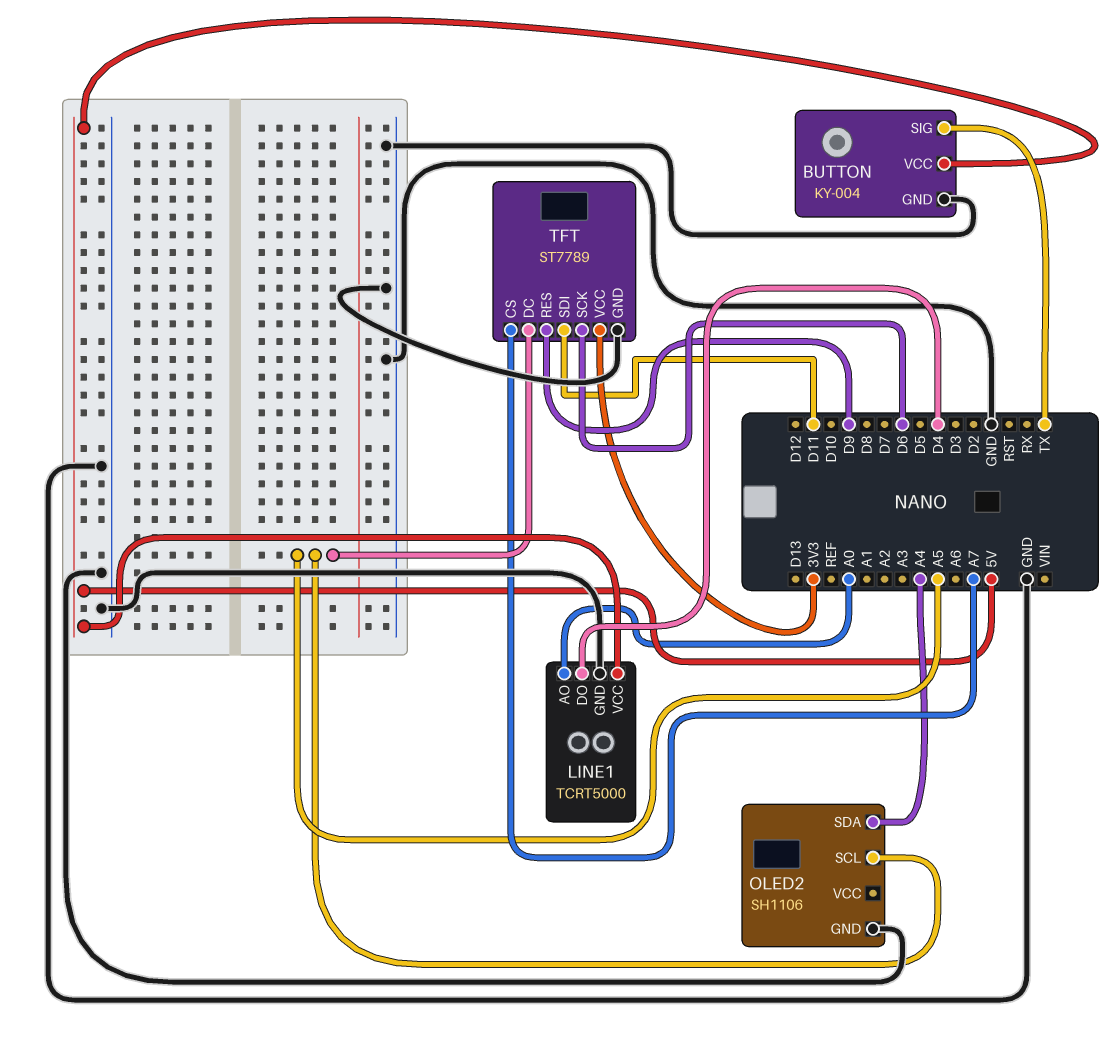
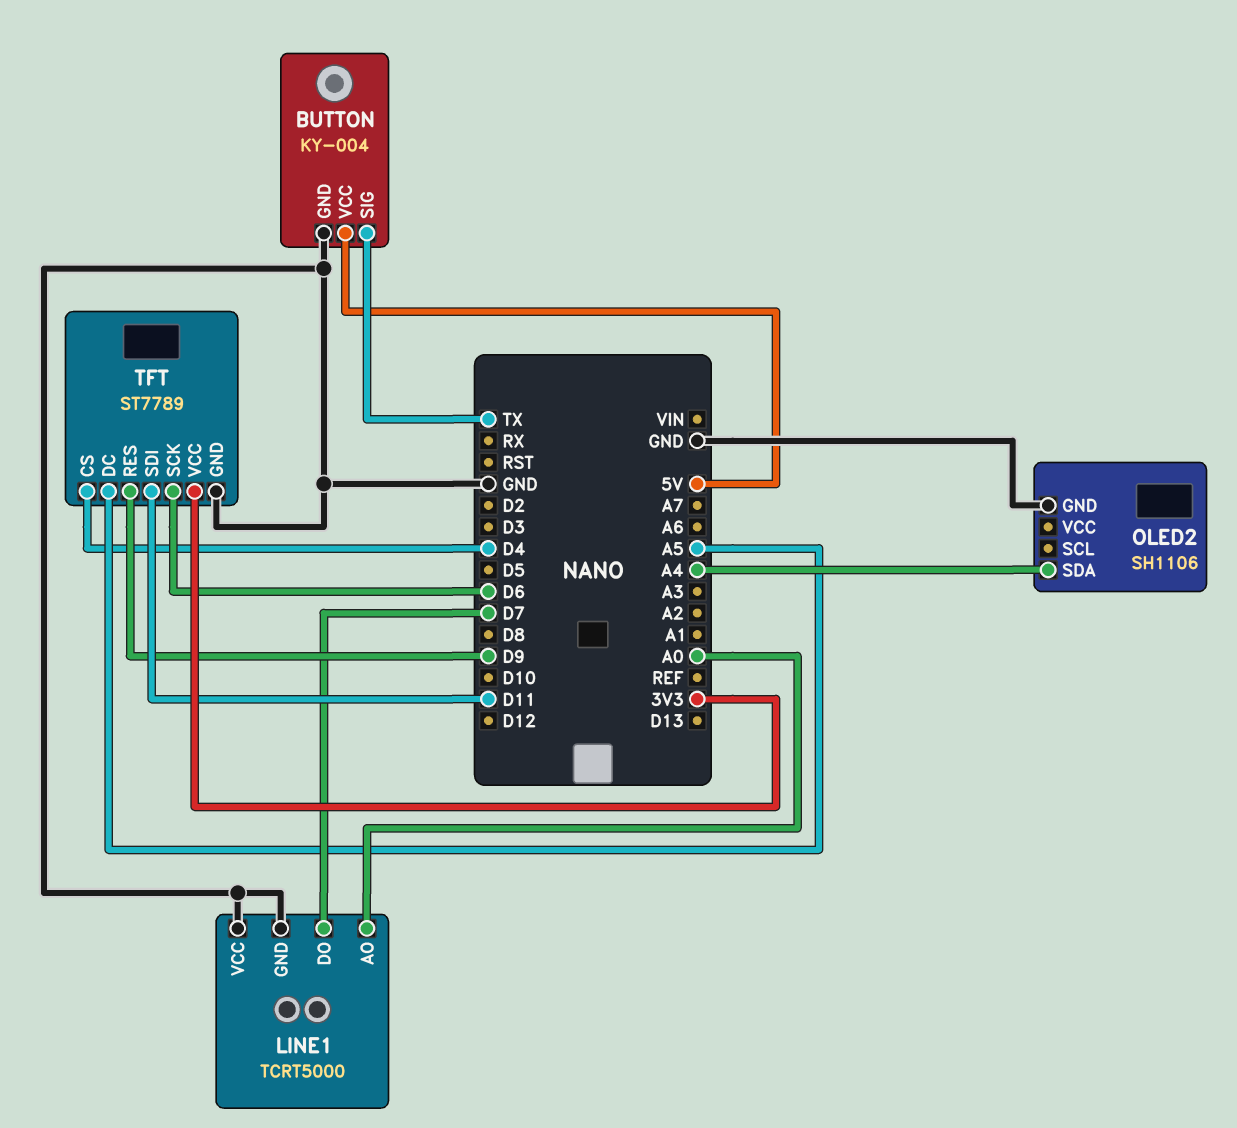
LINE1 pin DO: D4 -> D7
LINE1 pin VCC: 5V -> GND
OLED2 pin SCL: A5 -> none
TFT pin CS: A7 -> D4

